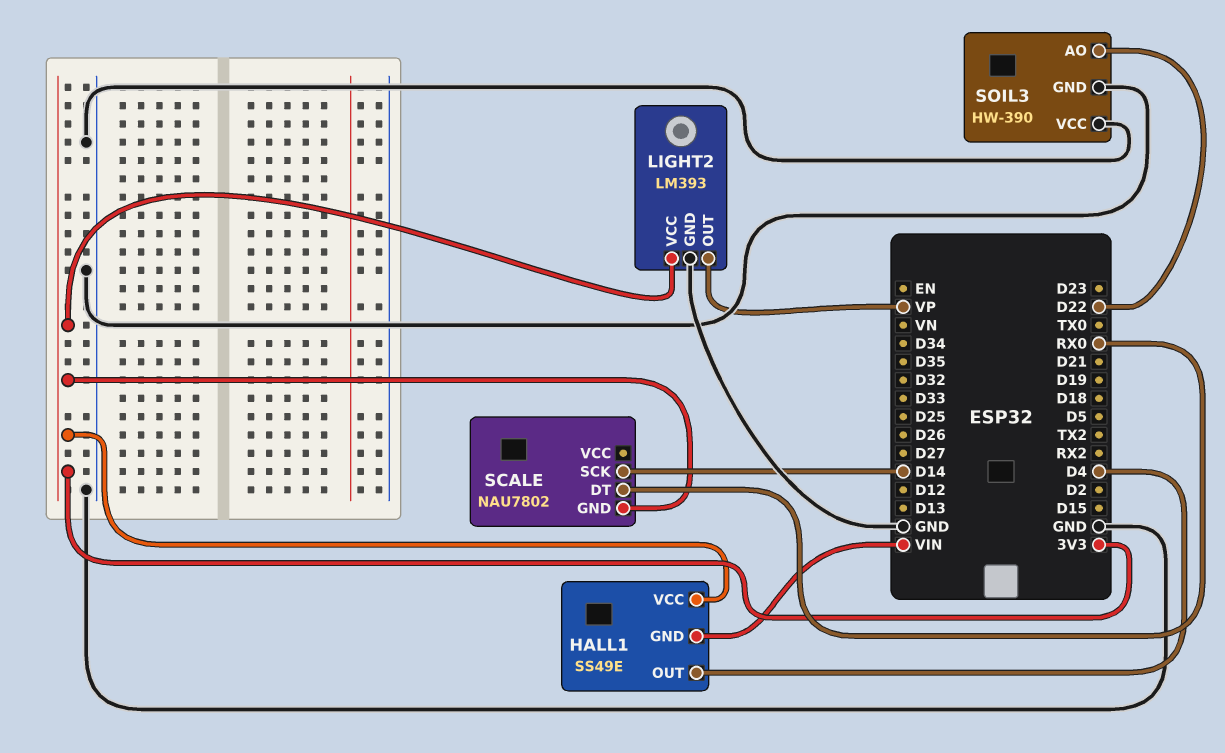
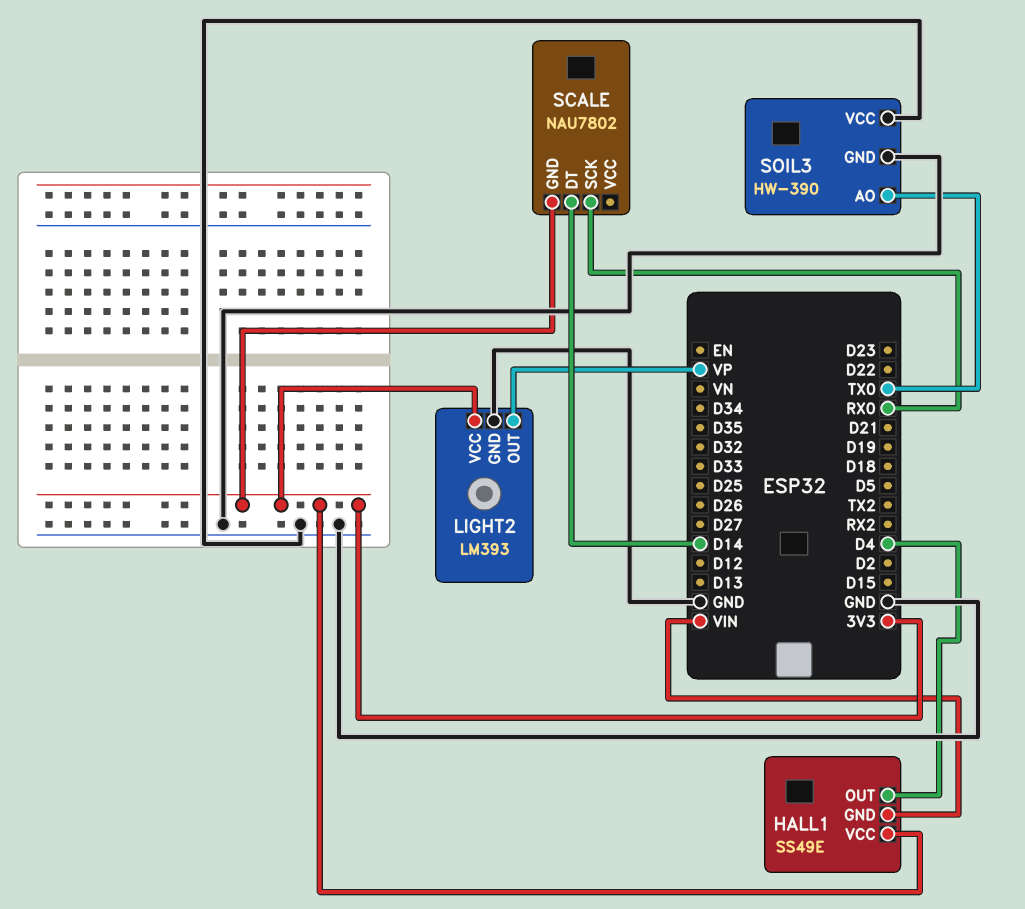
SCALE pin DT: RX0 -> D14
SCALE pin SCK: D14 -> RX0
SOIL3 pin AO: D22 -> TX0

